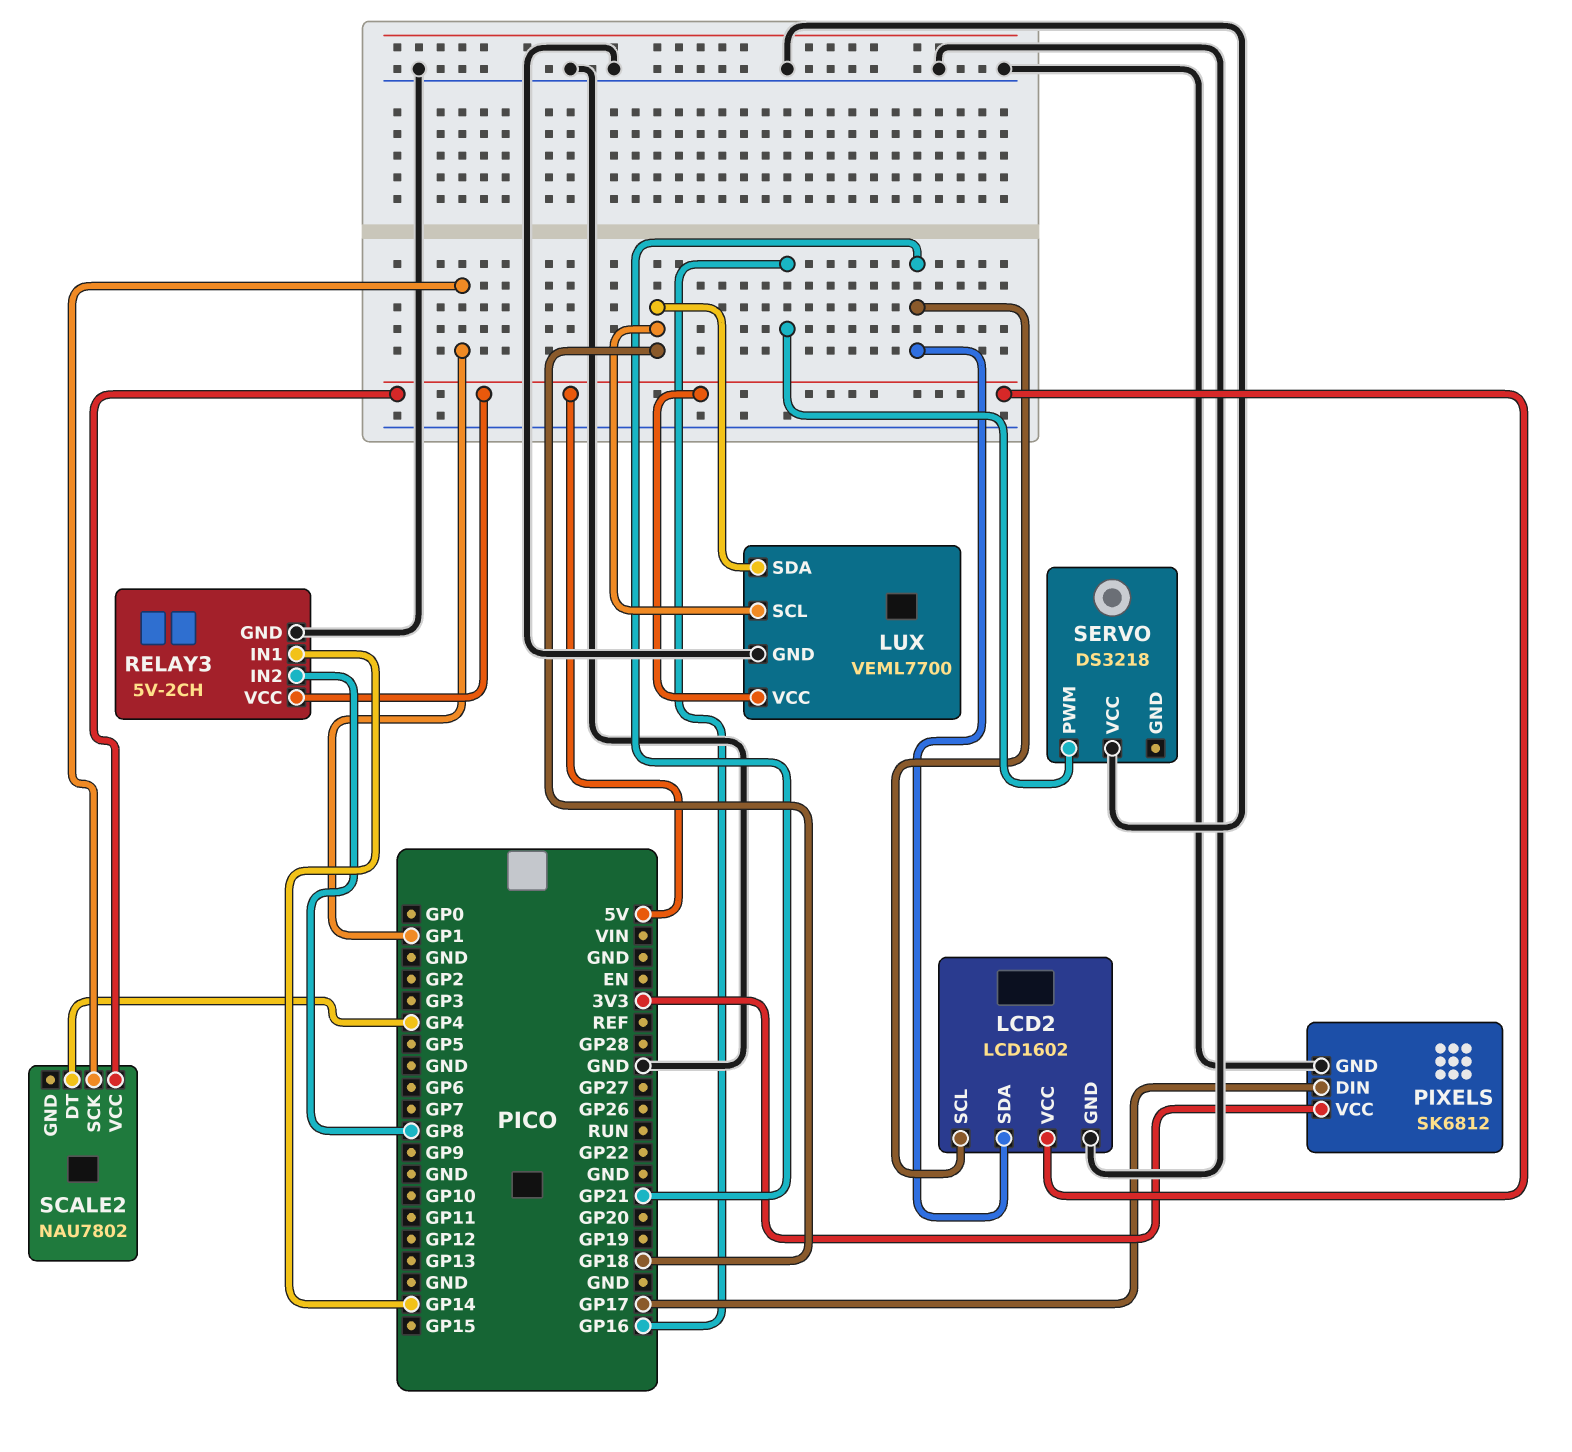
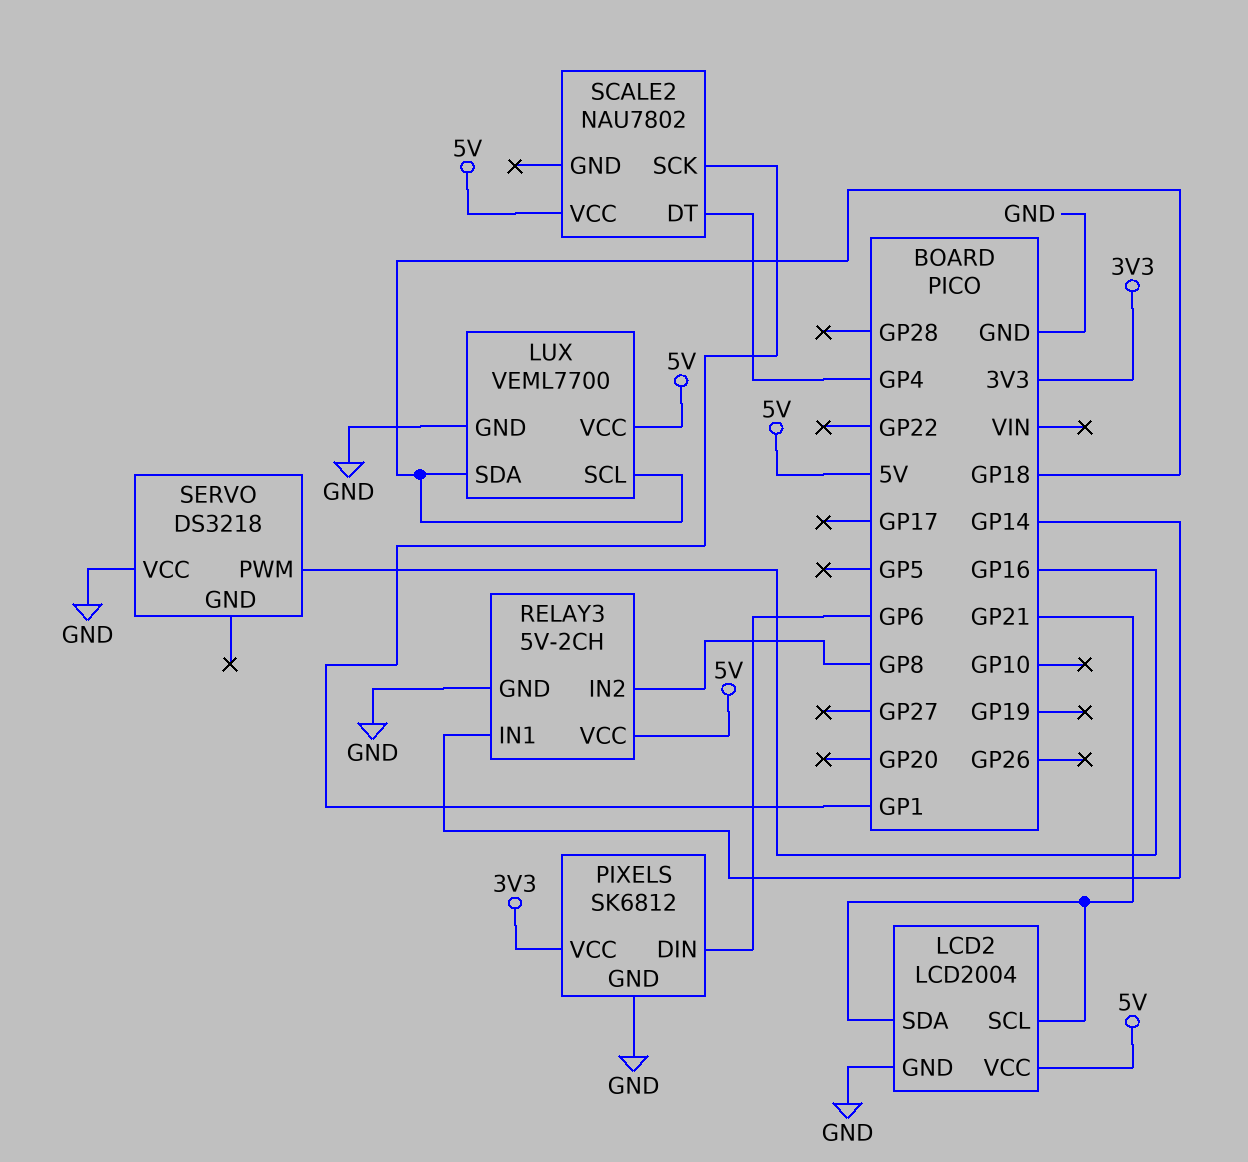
LCD2: LCD1602 -> LCD2004
PIXELS pin DIN: GP17 -> GP6

